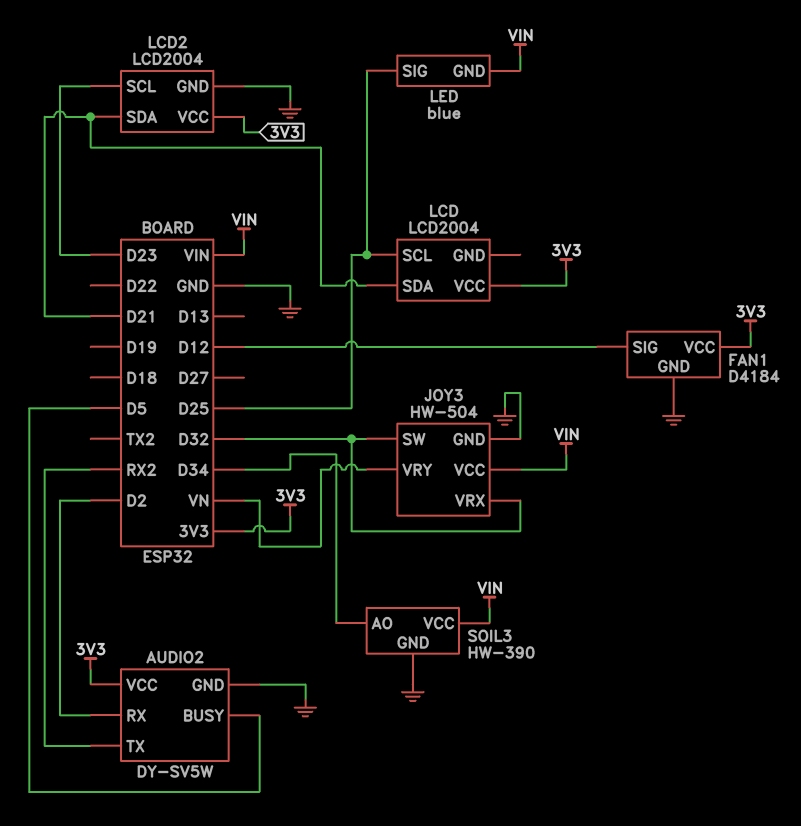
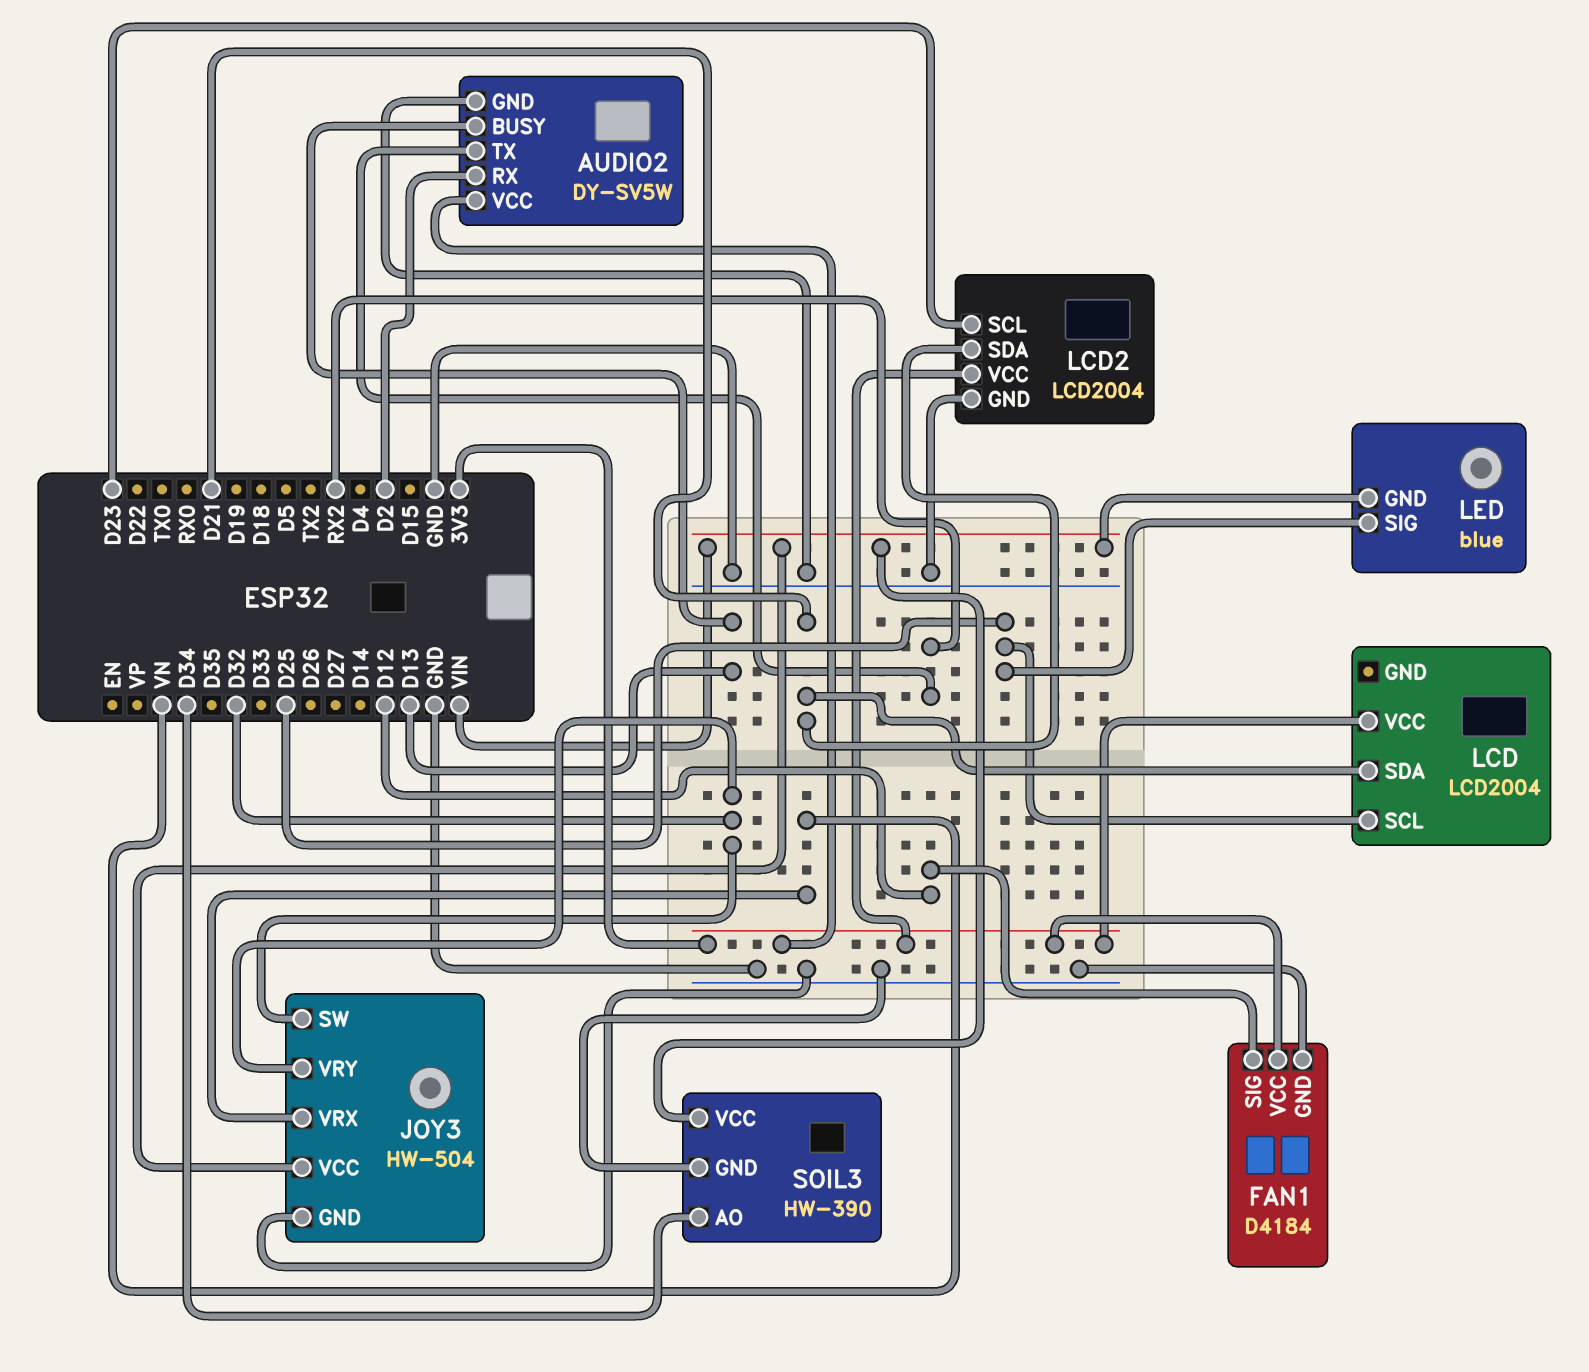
AUDIO2 pin BUSY: D5 -> D13
JOY3 pin VRX: D32 -> VN
JOY3 pin VRY: VN -> D32

